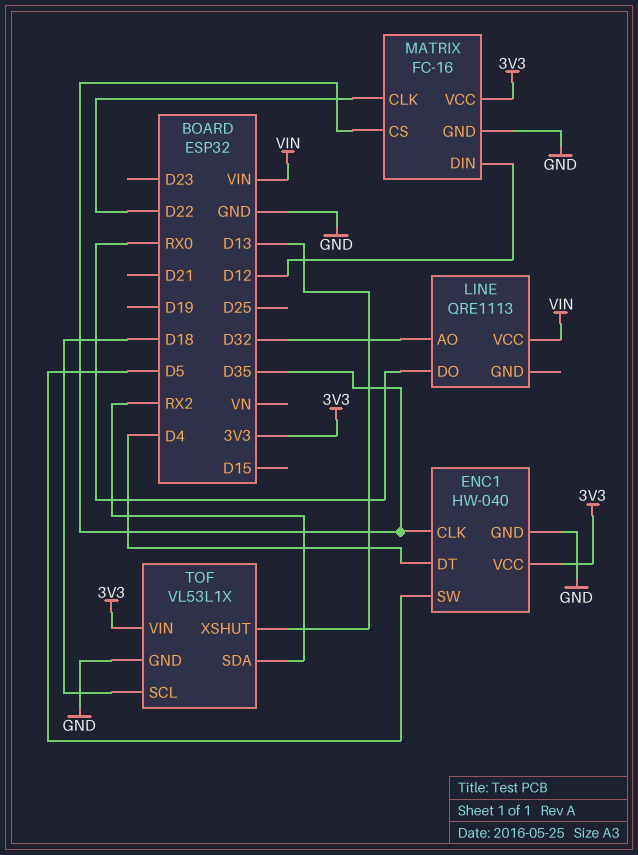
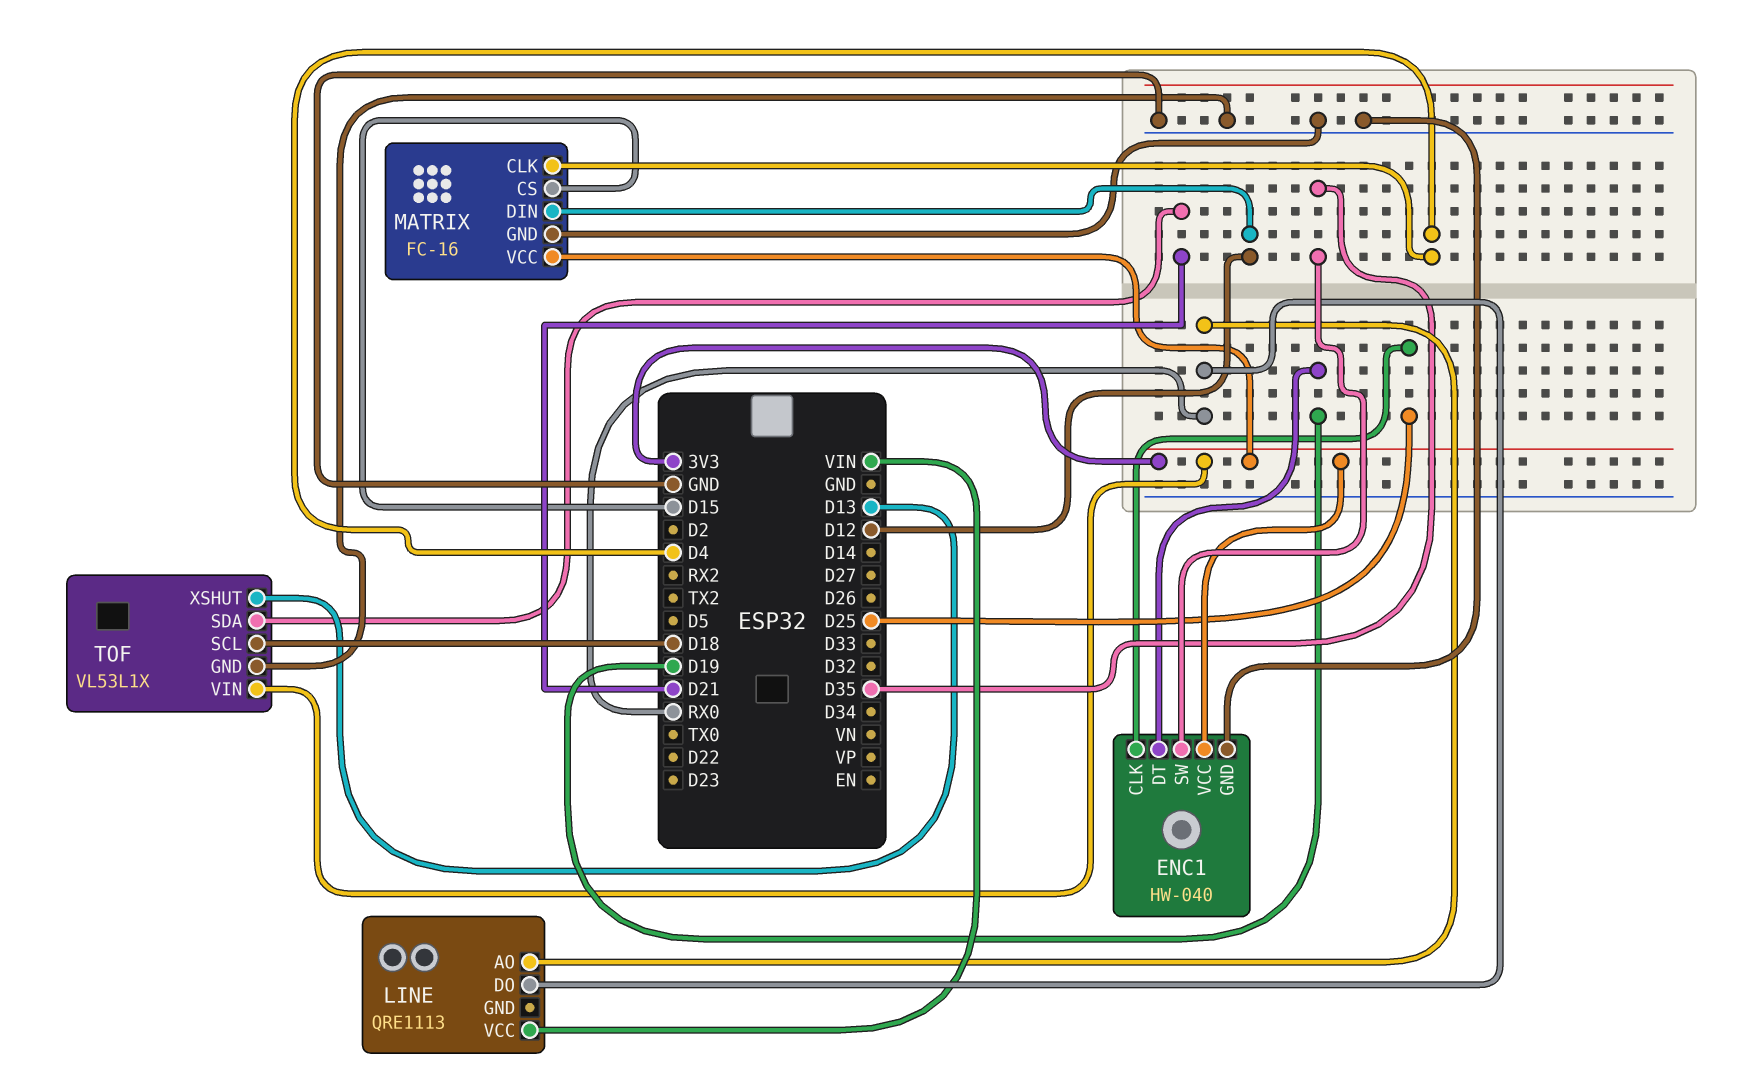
ENC1 pin CLK: D35 -> D25
ENC1 pin DT: D4 -> D19
ENC1 pin SW: D5 -> D35
LINE pin AO: D32 -> RX0
MATRIX pin CLK: D22 -> D4
MATRIX pin CS: D35 -> D15
TOF pin SDA: RX2 -> D21

